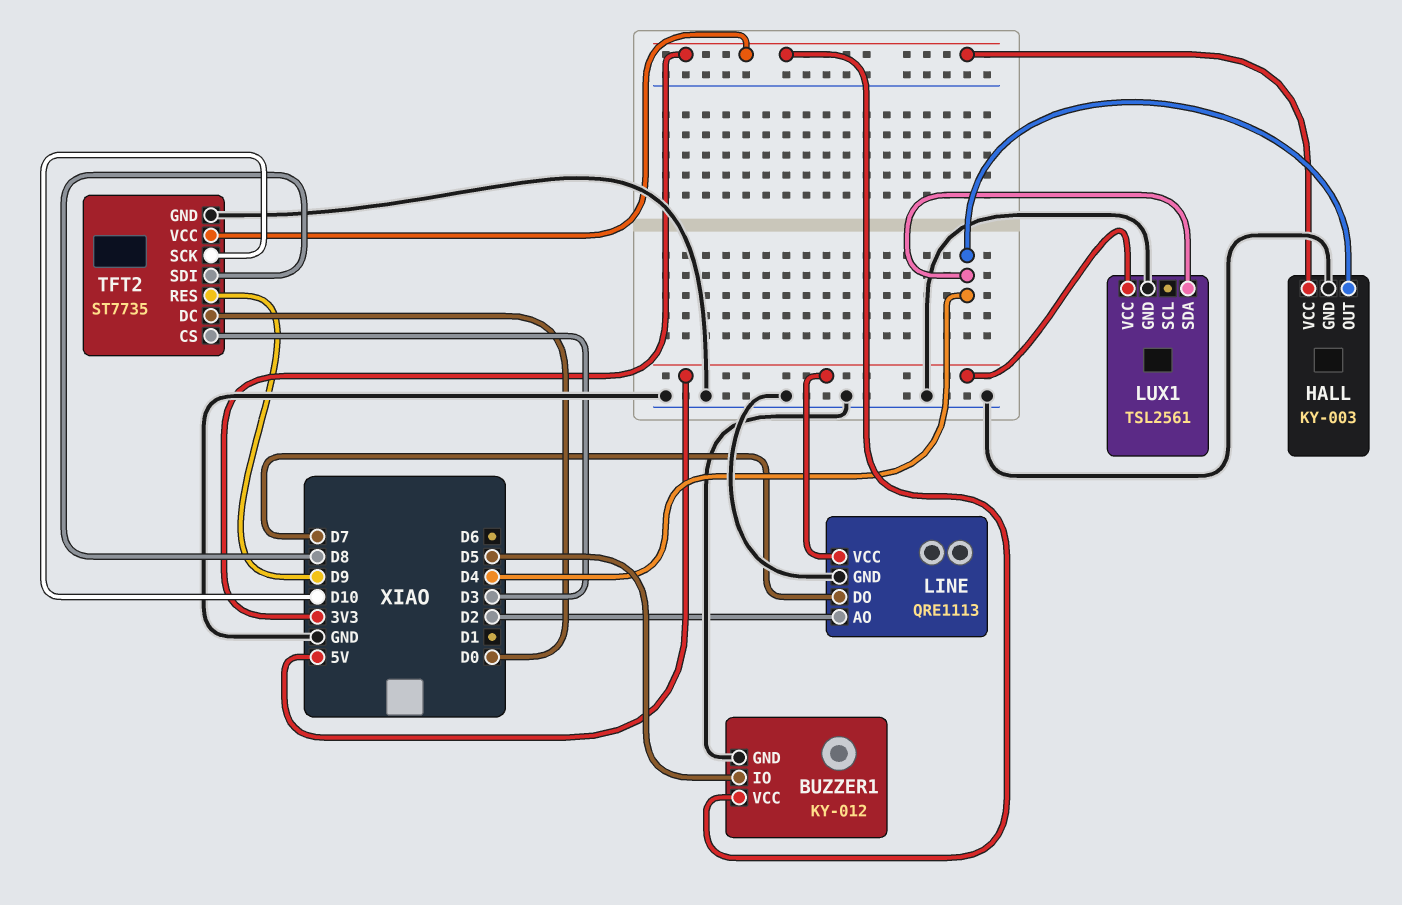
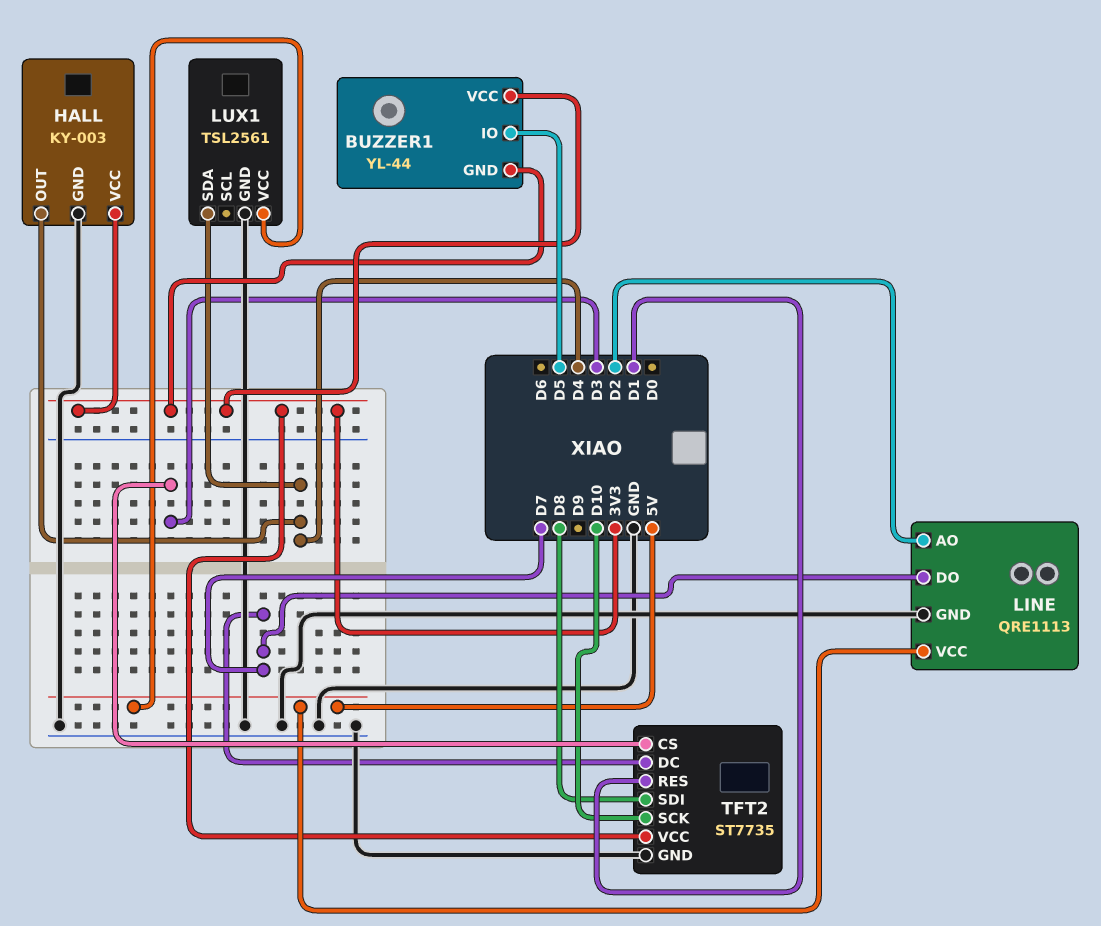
BUZZER1: KY-012 -> YL-44
BUZZER1 pin GND: GND -> 3V3
TFT2 pin DC: D0 -> D7
TFT2 pin RES: D9 -> D1

